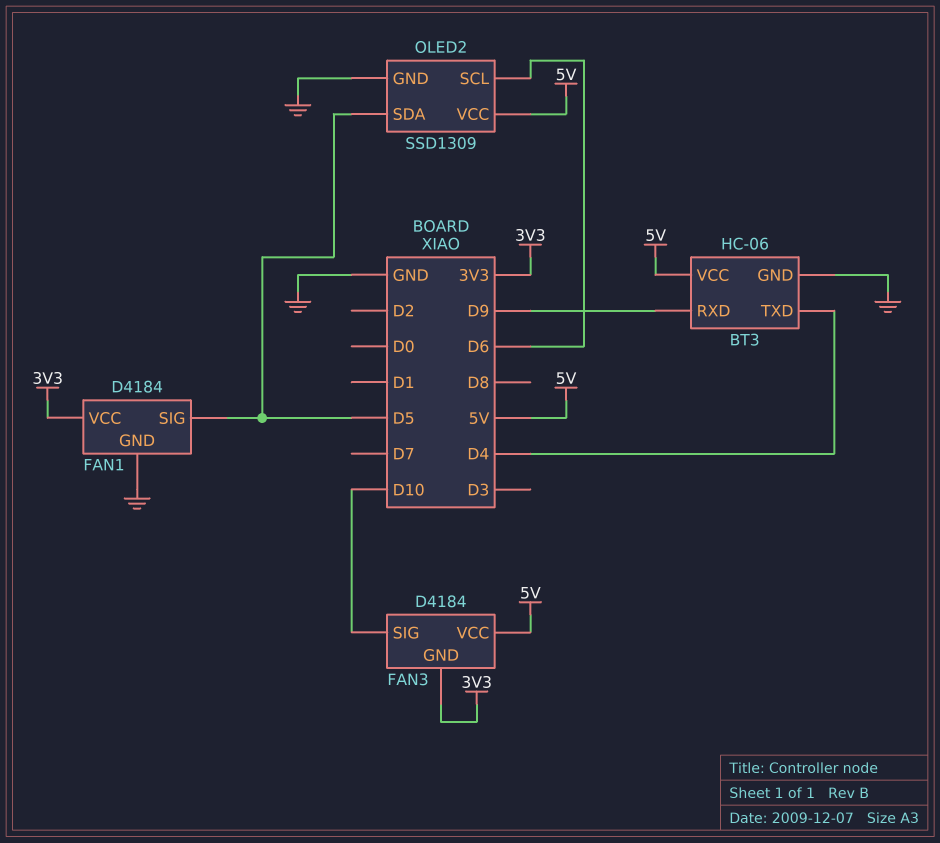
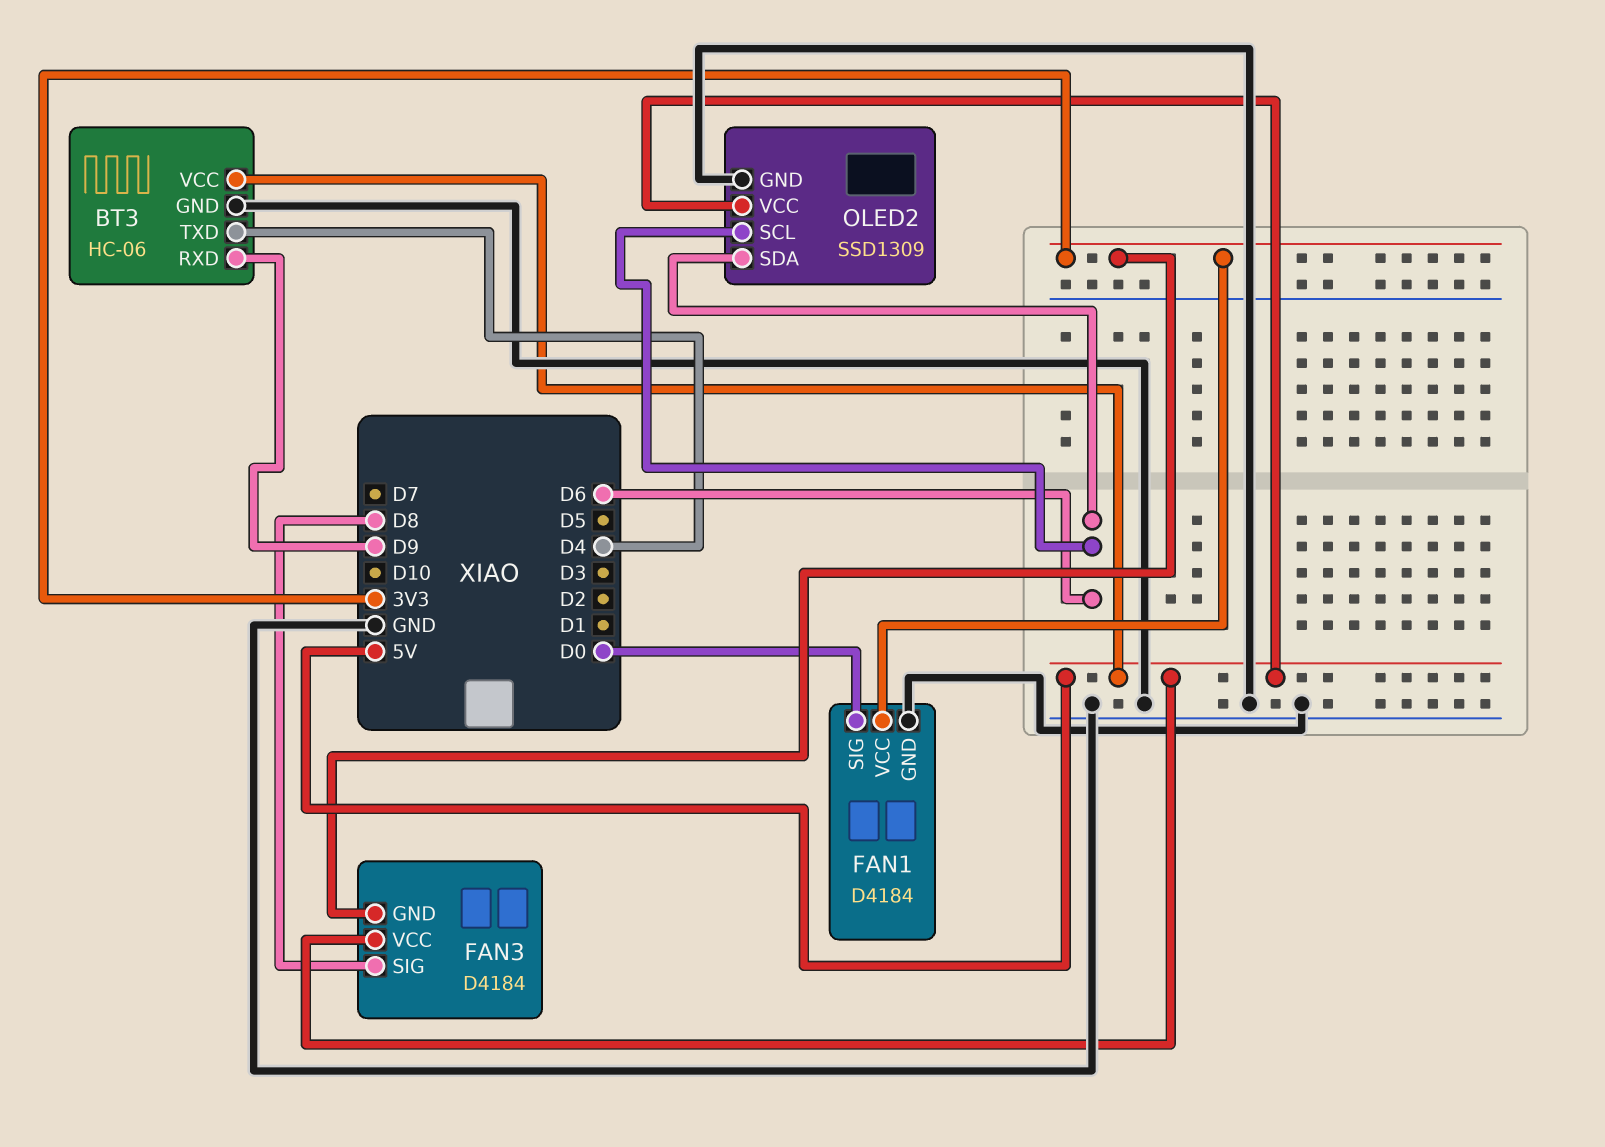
FAN1 pin SIG: D5 -> D0
FAN3 pin SIG: D10 -> D8
OLED2 pin SDA: D5 -> D6

